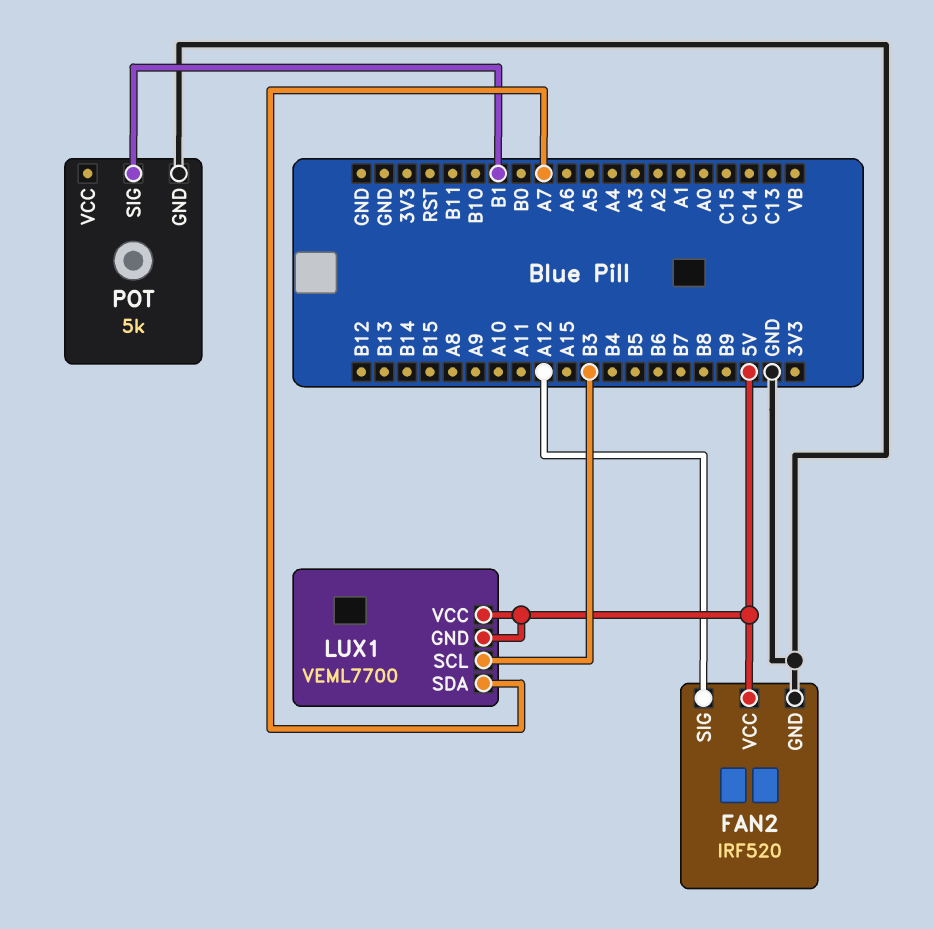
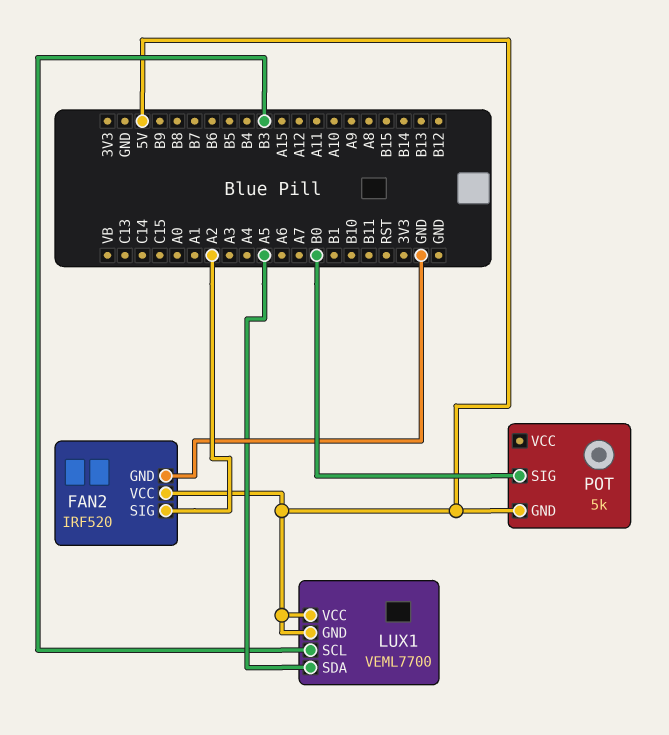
FAN2 pin SIG: A12 -> A2
LUX1 pin SDA: A7 -> A5
POT pin GND: GND -> 5V
POT pin SIG: B1 -> B0

